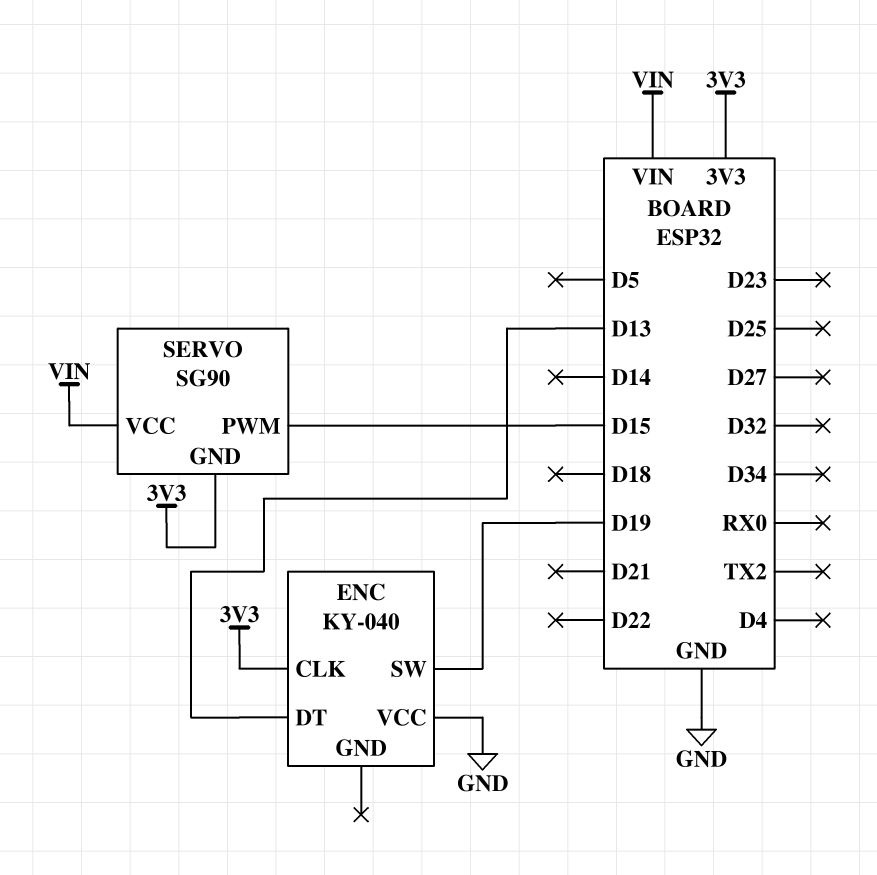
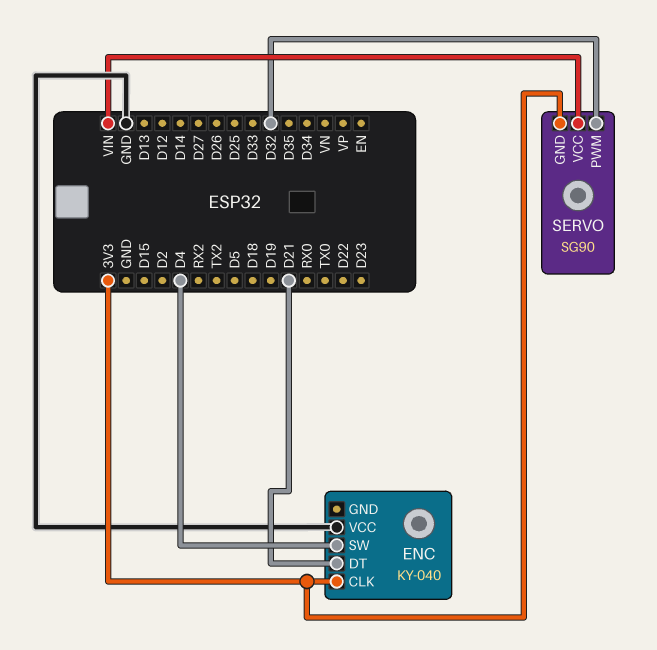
ENC pin DT: D13 -> D21
ENC pin SW: D19 -> D4
SERVO pin PWM: D15 -> D32

